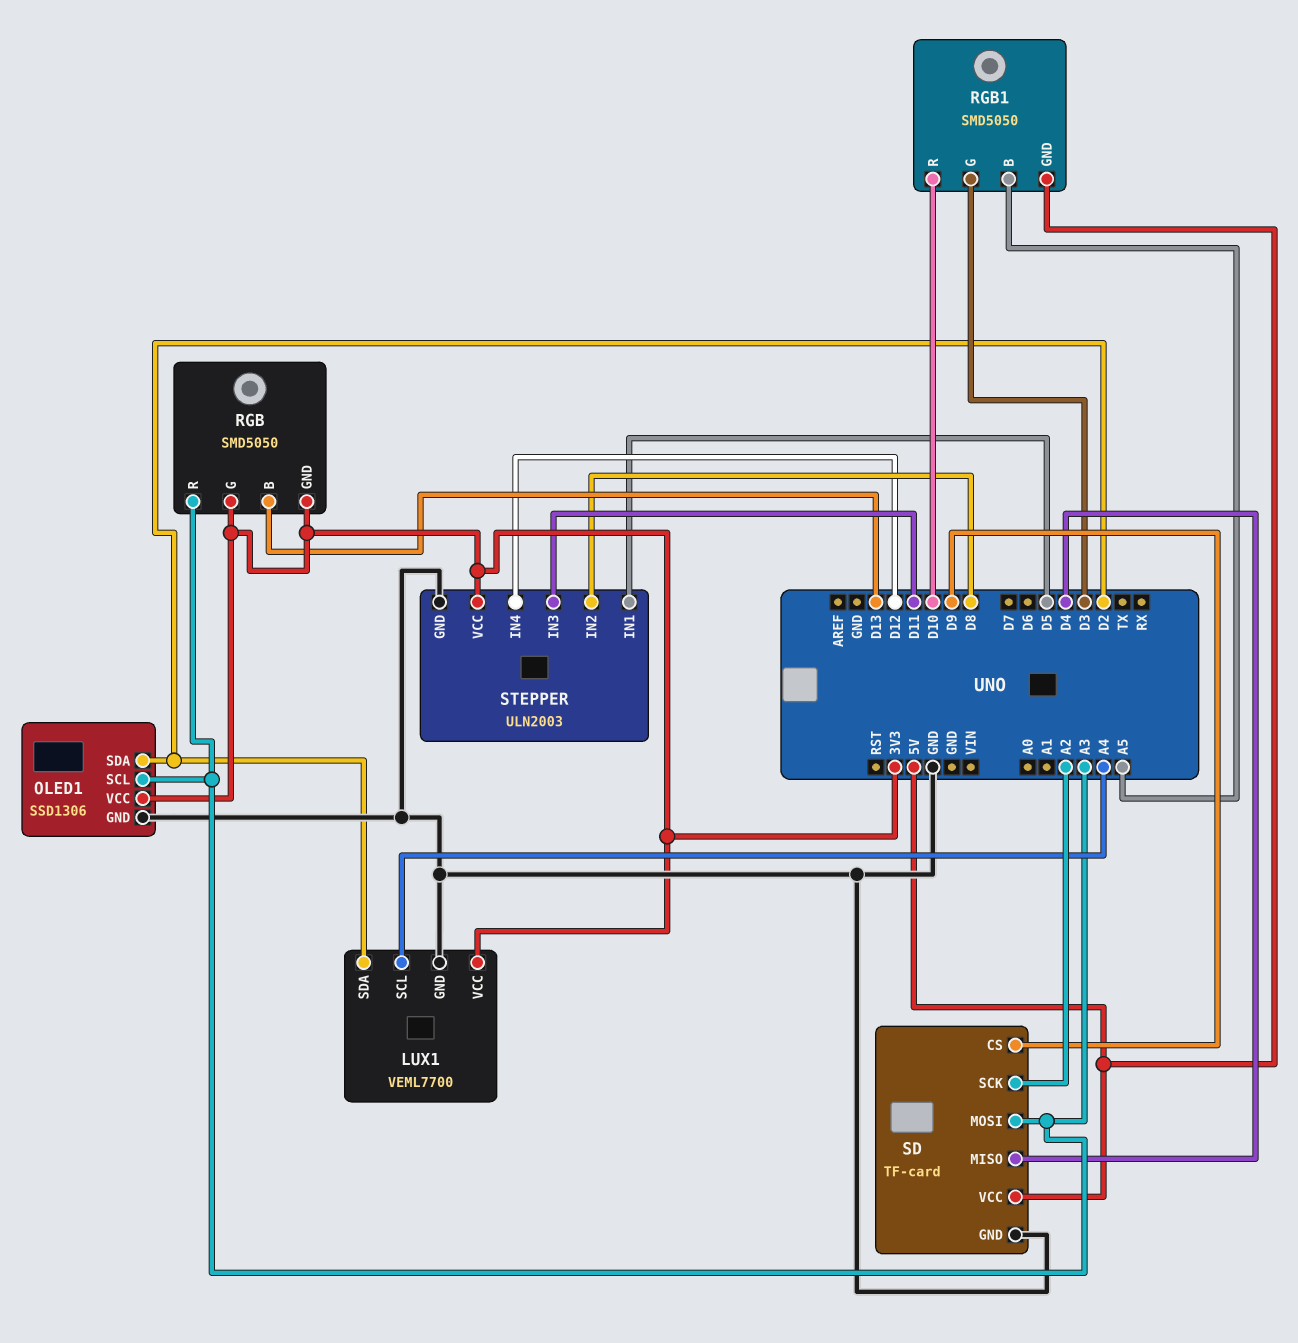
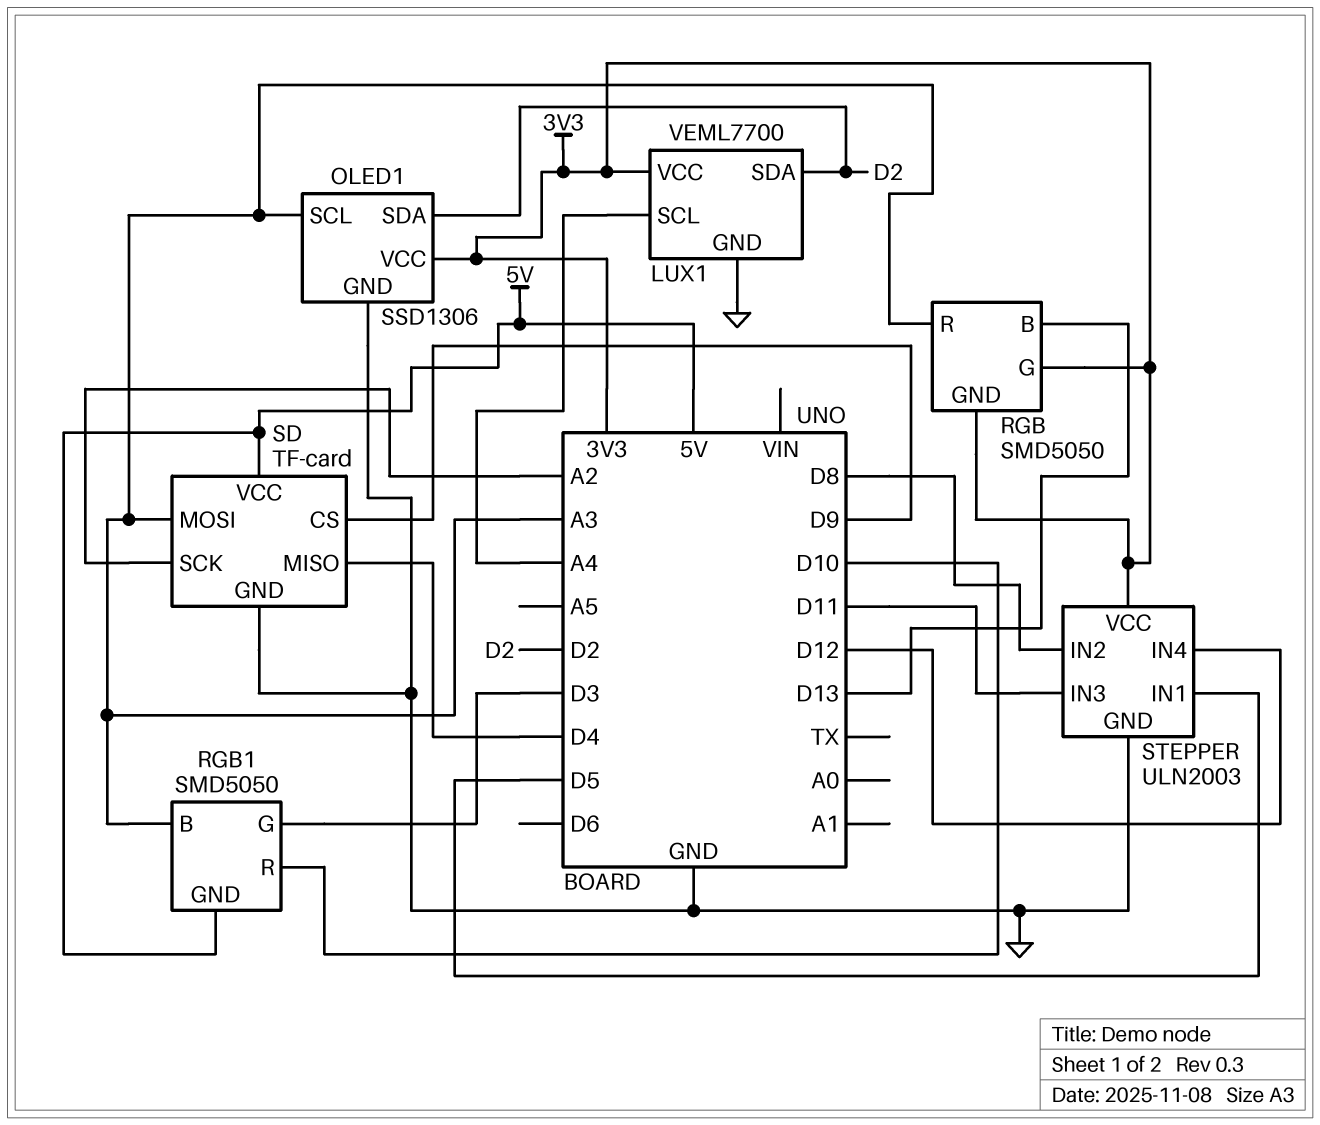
RGB1 pin B: A5 -> A3

